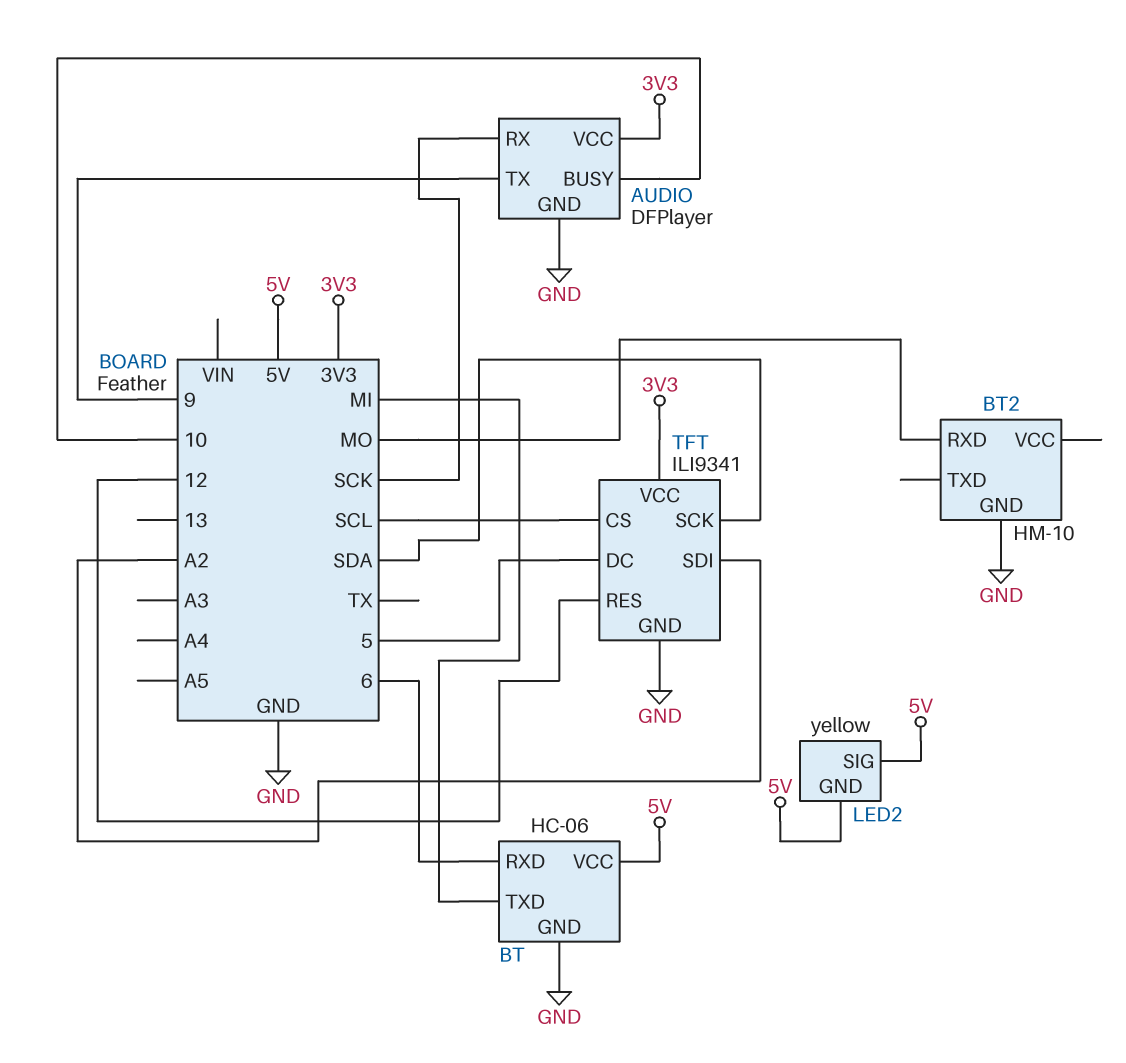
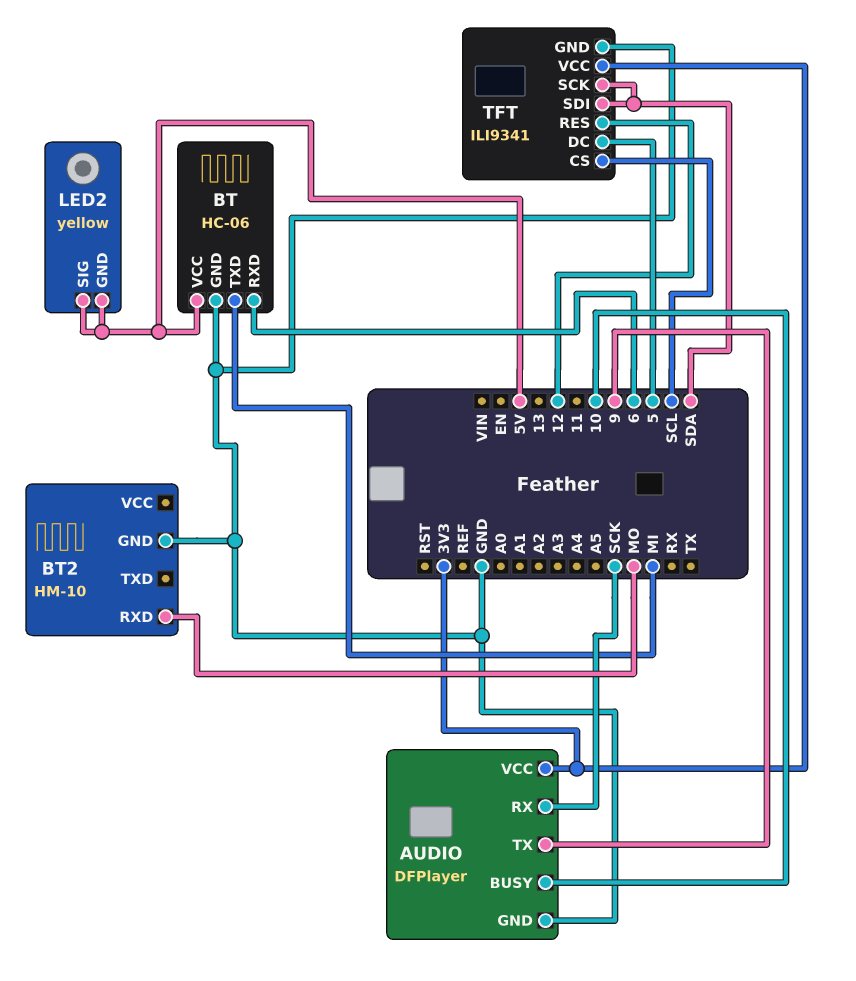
TFT pin SDI: A2 -> SDA

